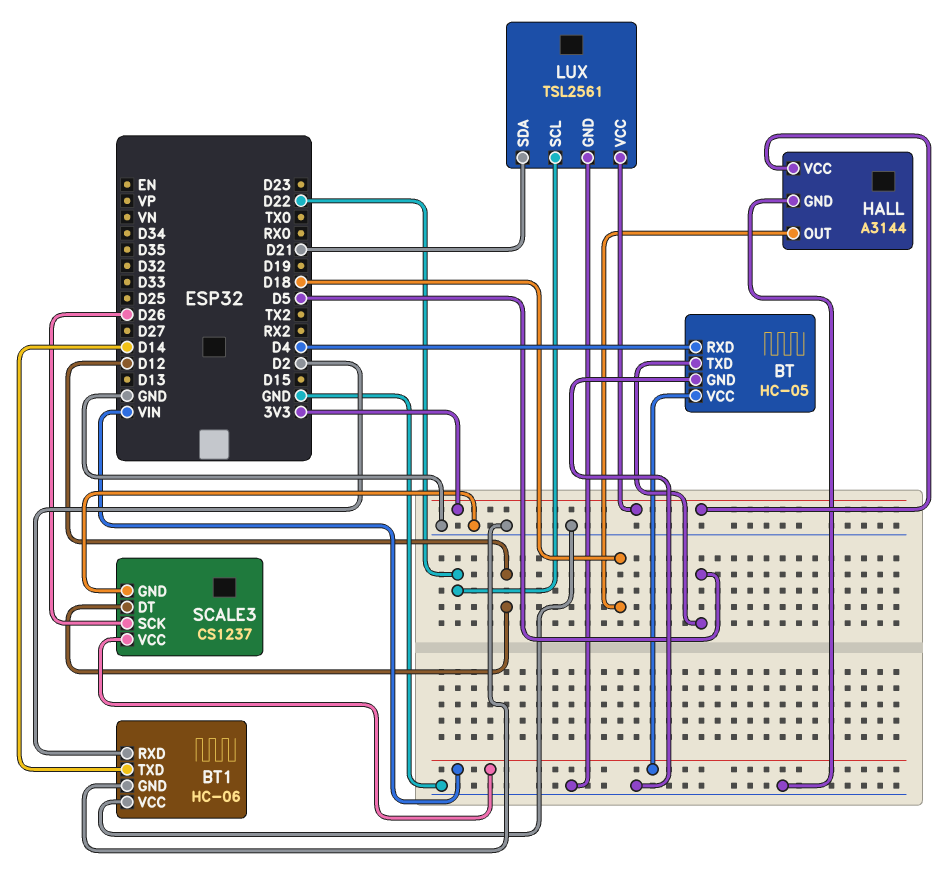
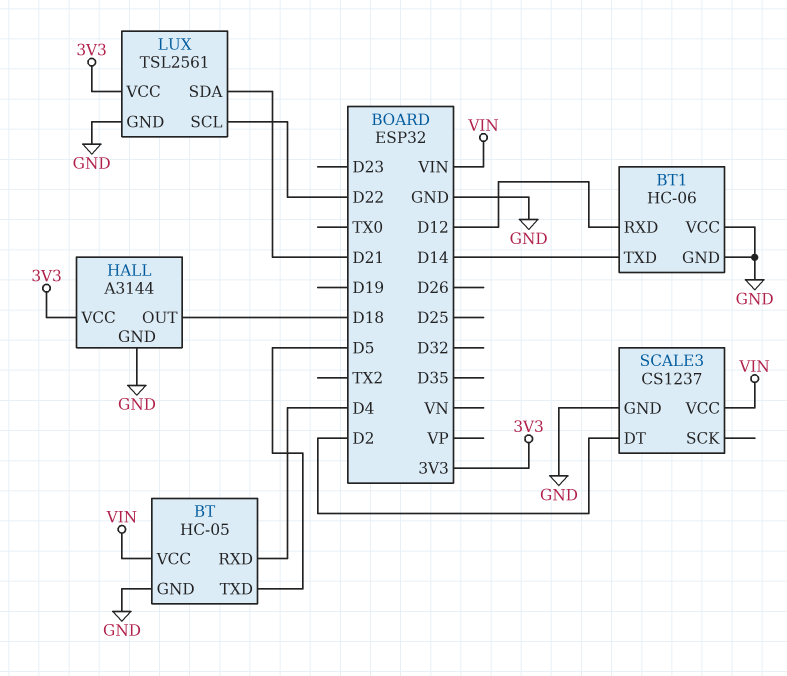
BT1 pin RXD: D2 -> D12
SCALE3 pin DT: D12 -> D2
SCALE3 pin SCK: D26 -> none

